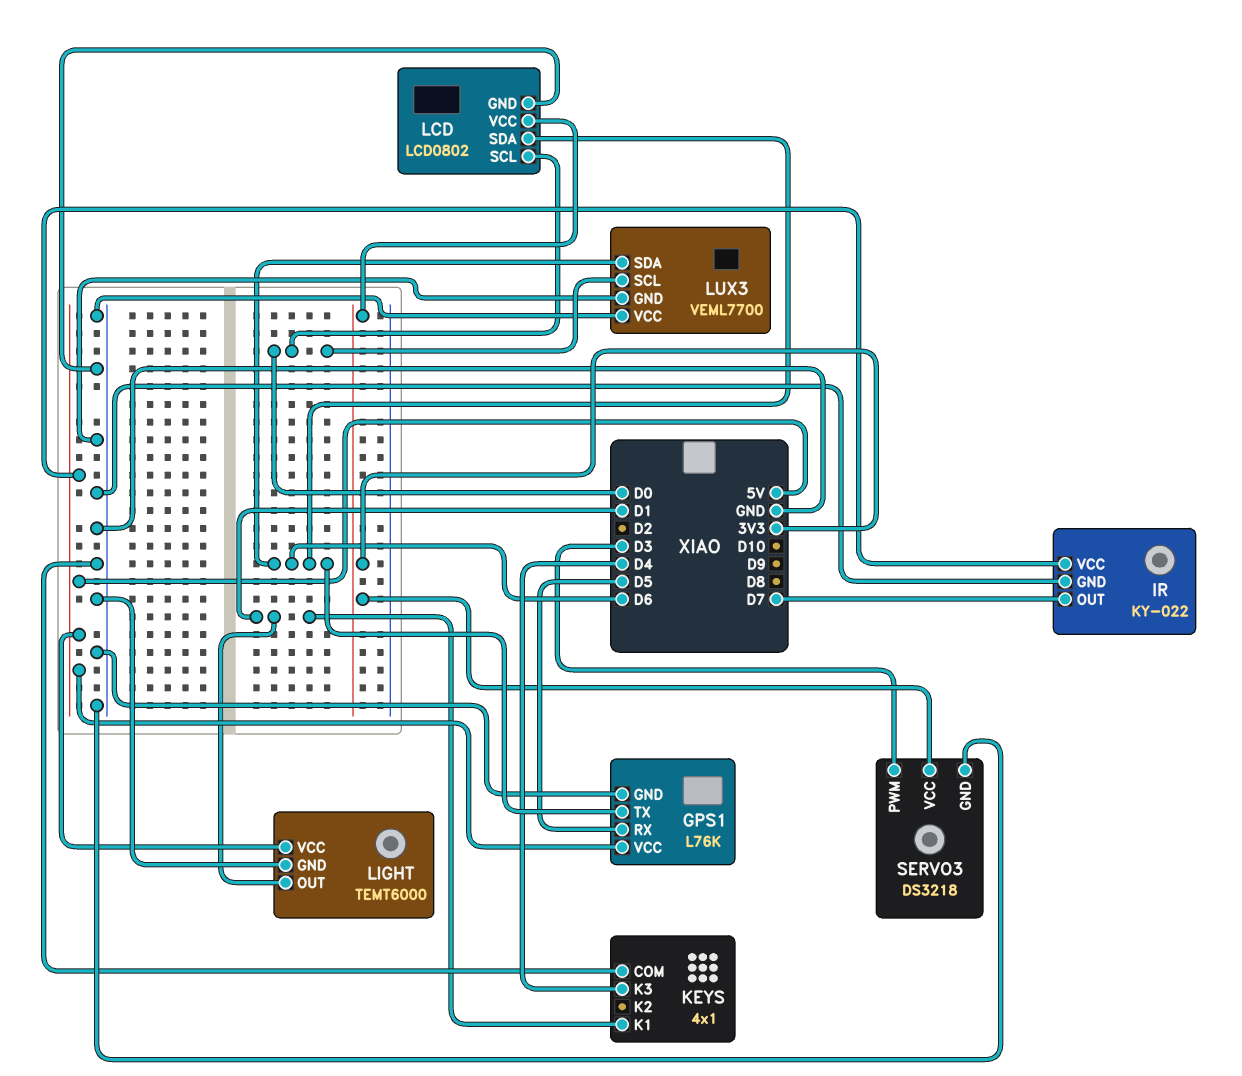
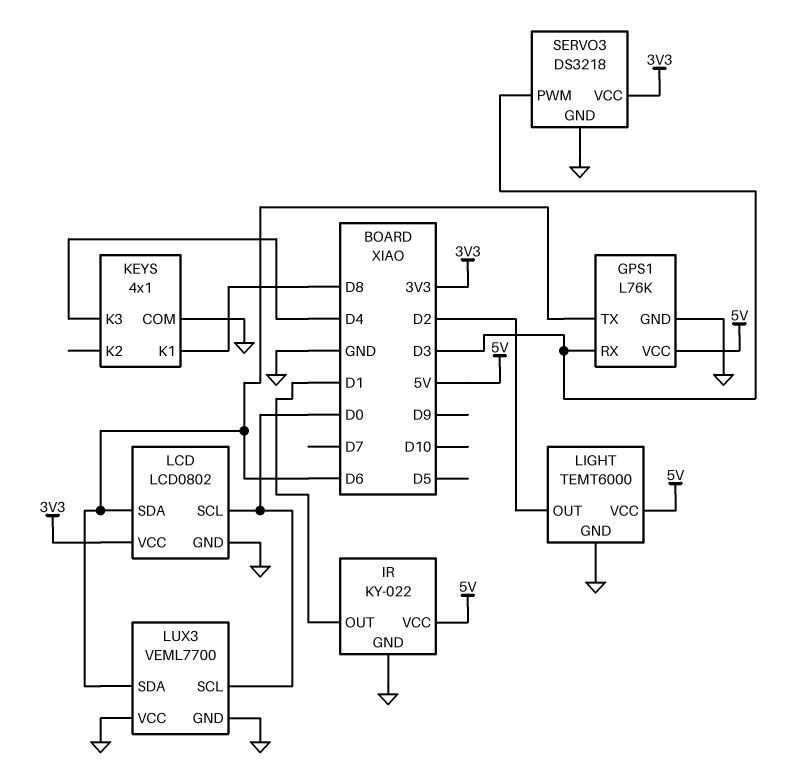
GPS1 pin RX: D5 -> D3
IR pin OUT: D7 -> D1
KEYS pin K1: D1 -> D8
LIGHT pin OUT: D1 -> D2

